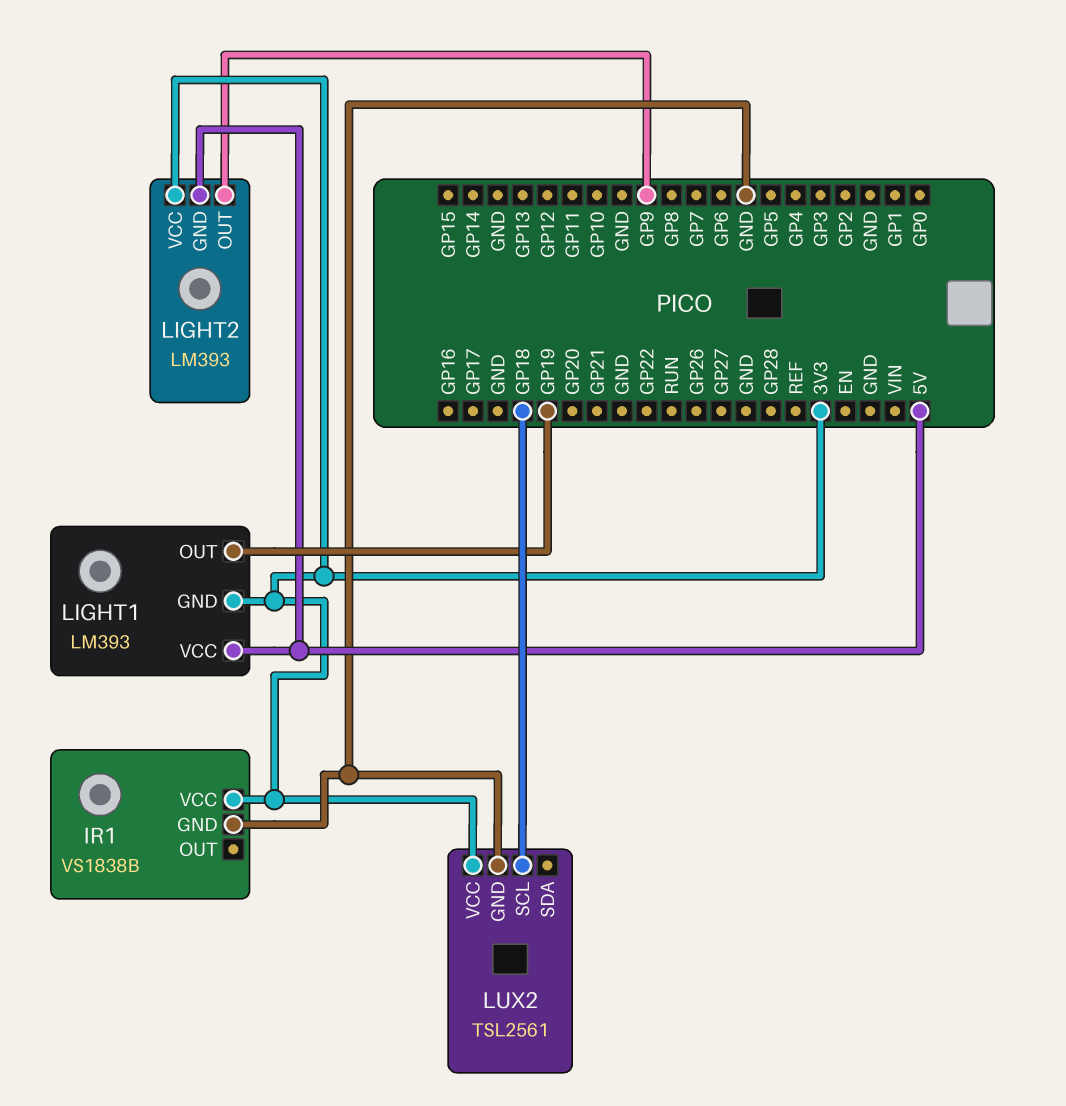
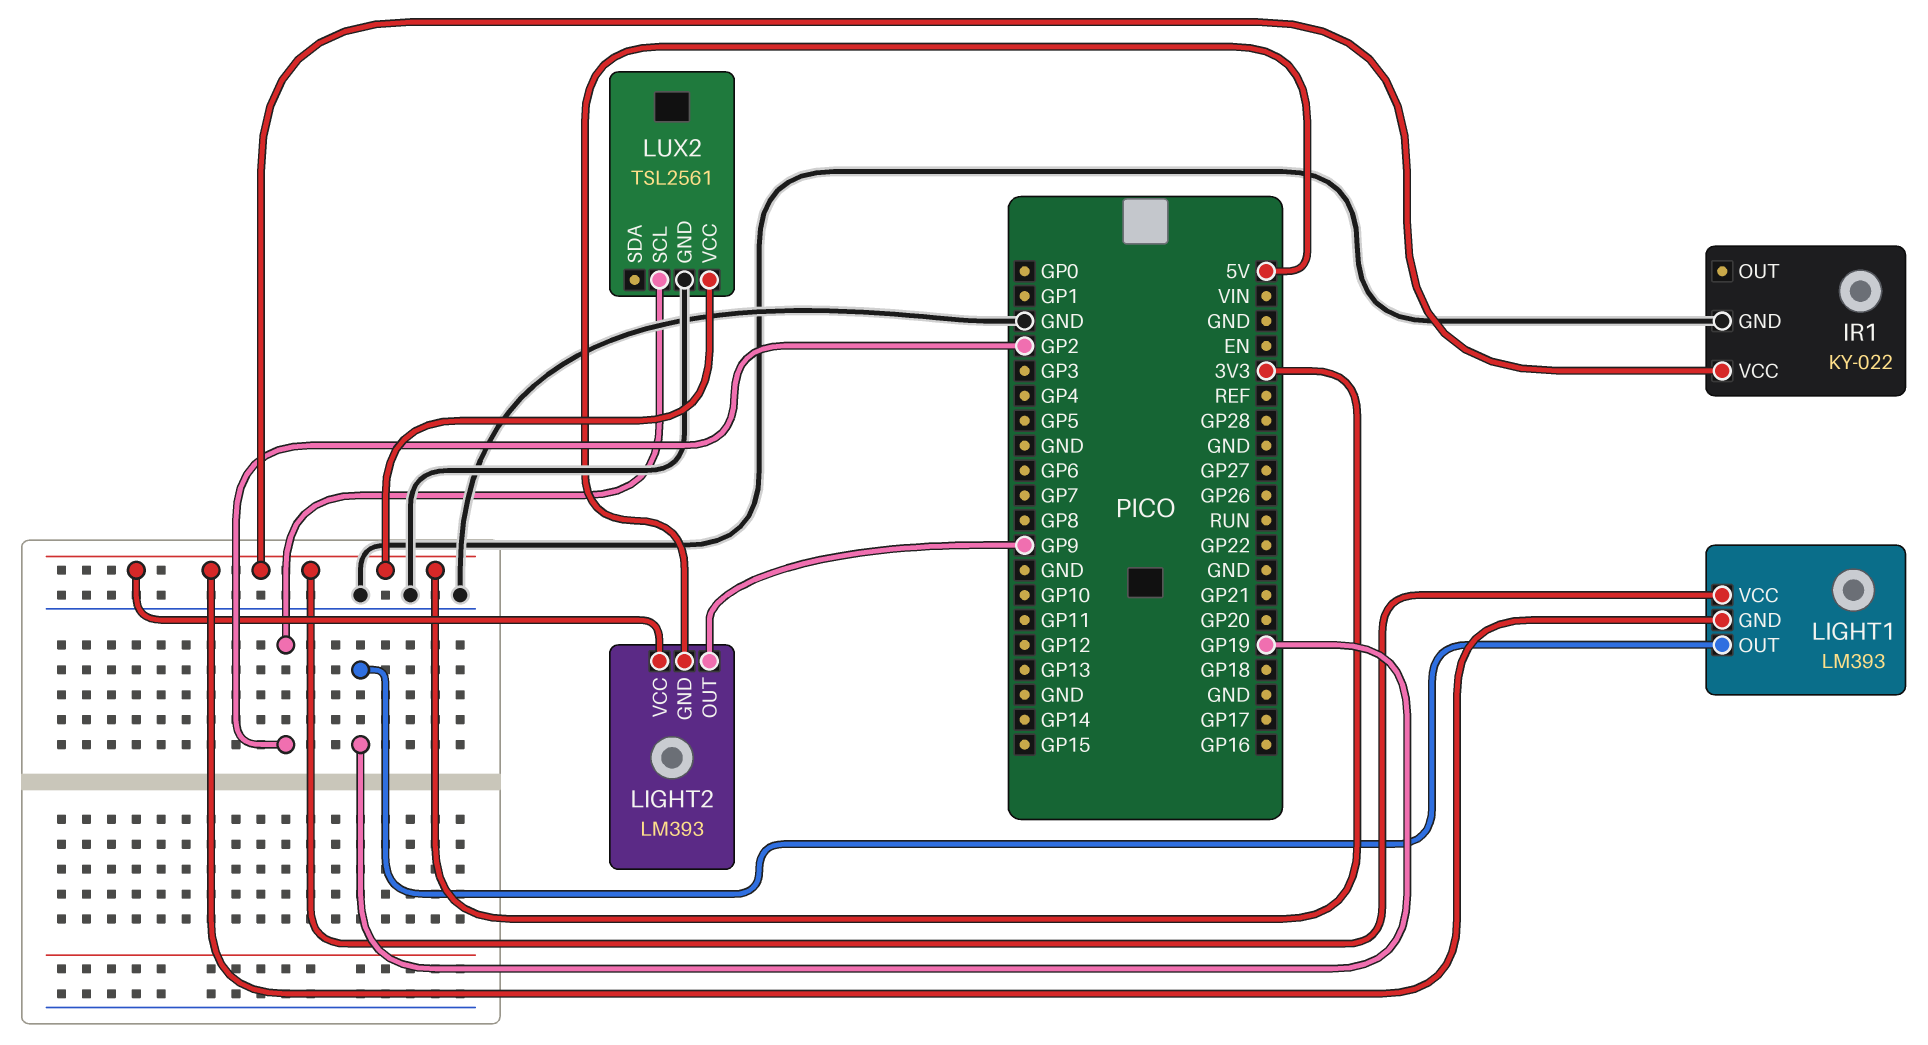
IR1: VS1838B -> KY-022
LIGHT1 pin VCC: 5V -> 3V3
LUX2 pin SCL: GP18 -> GP2

